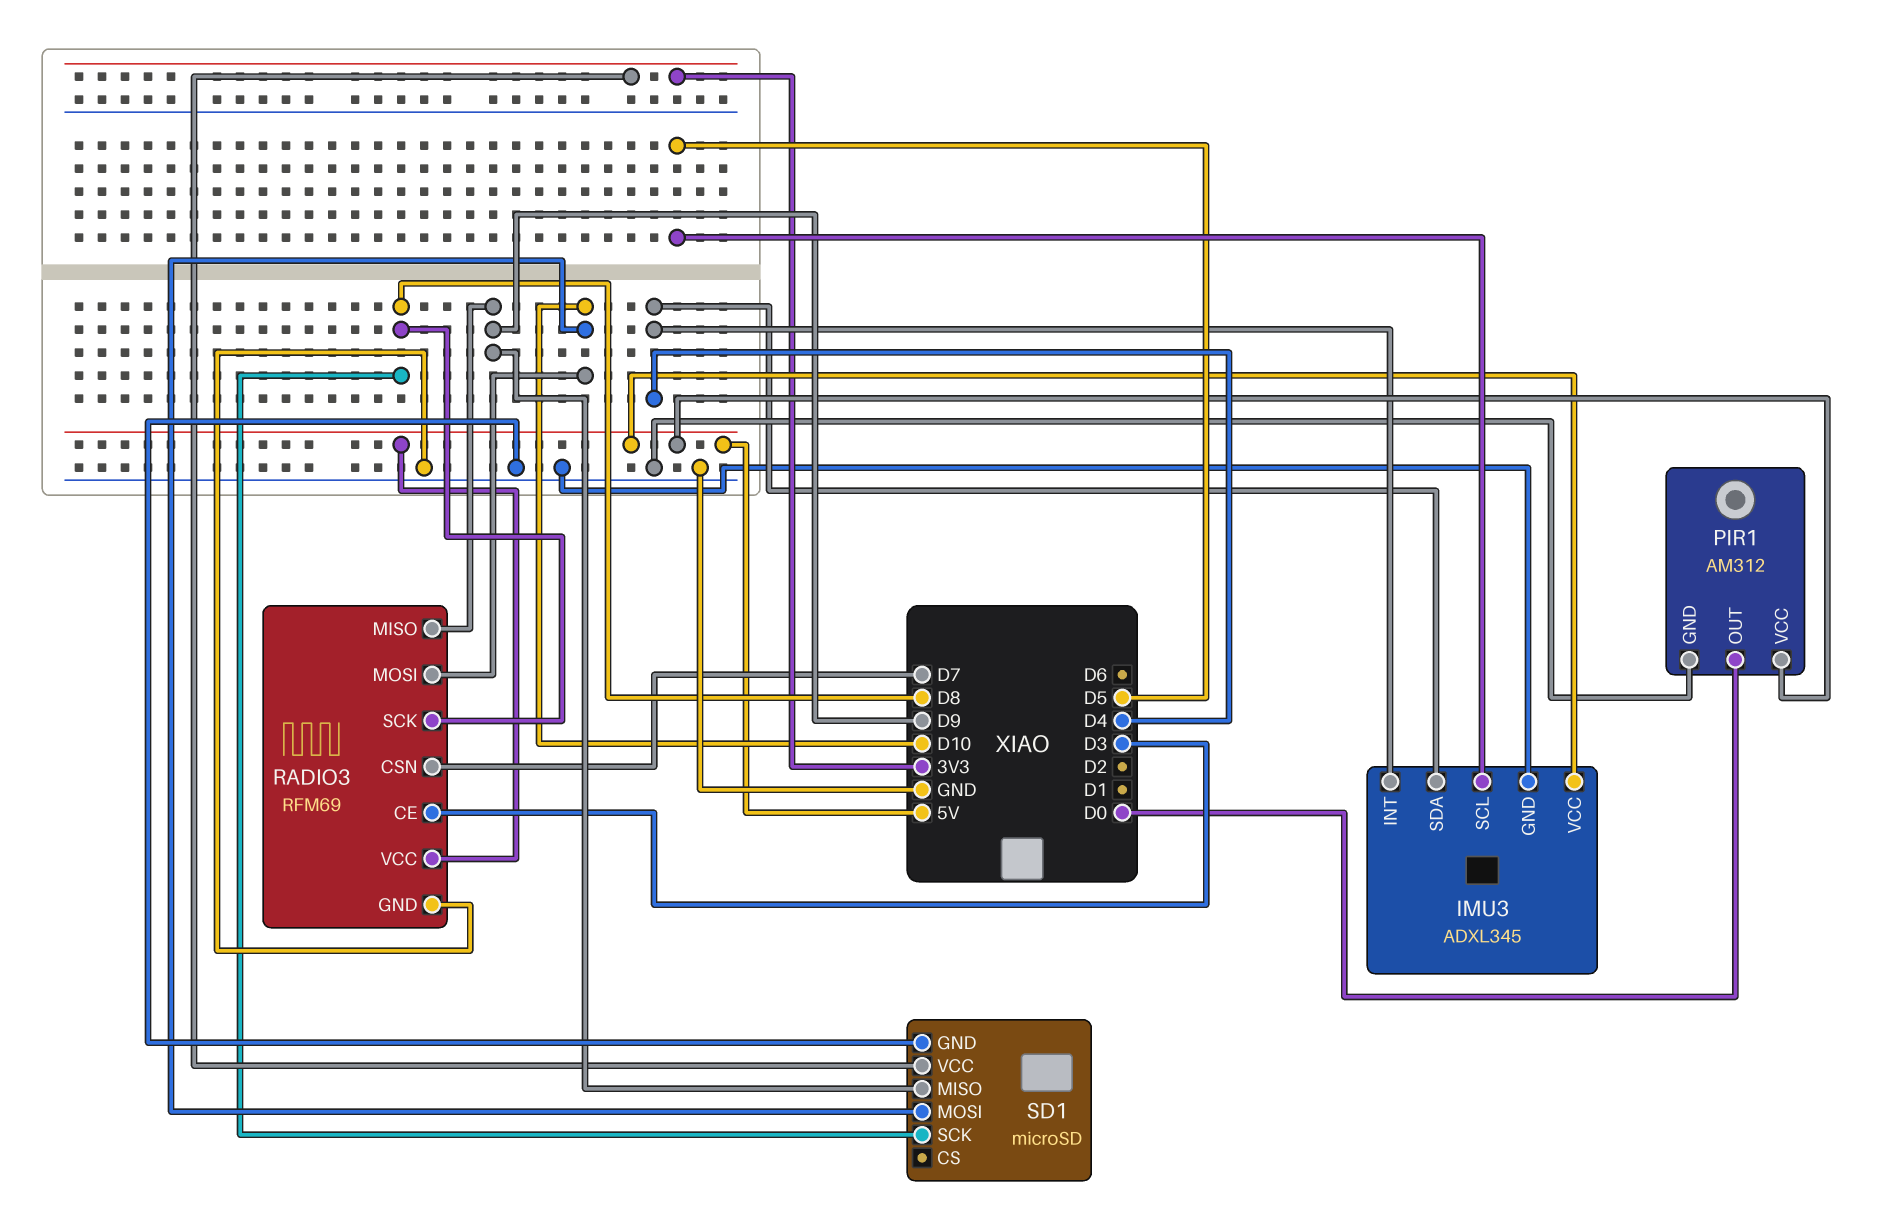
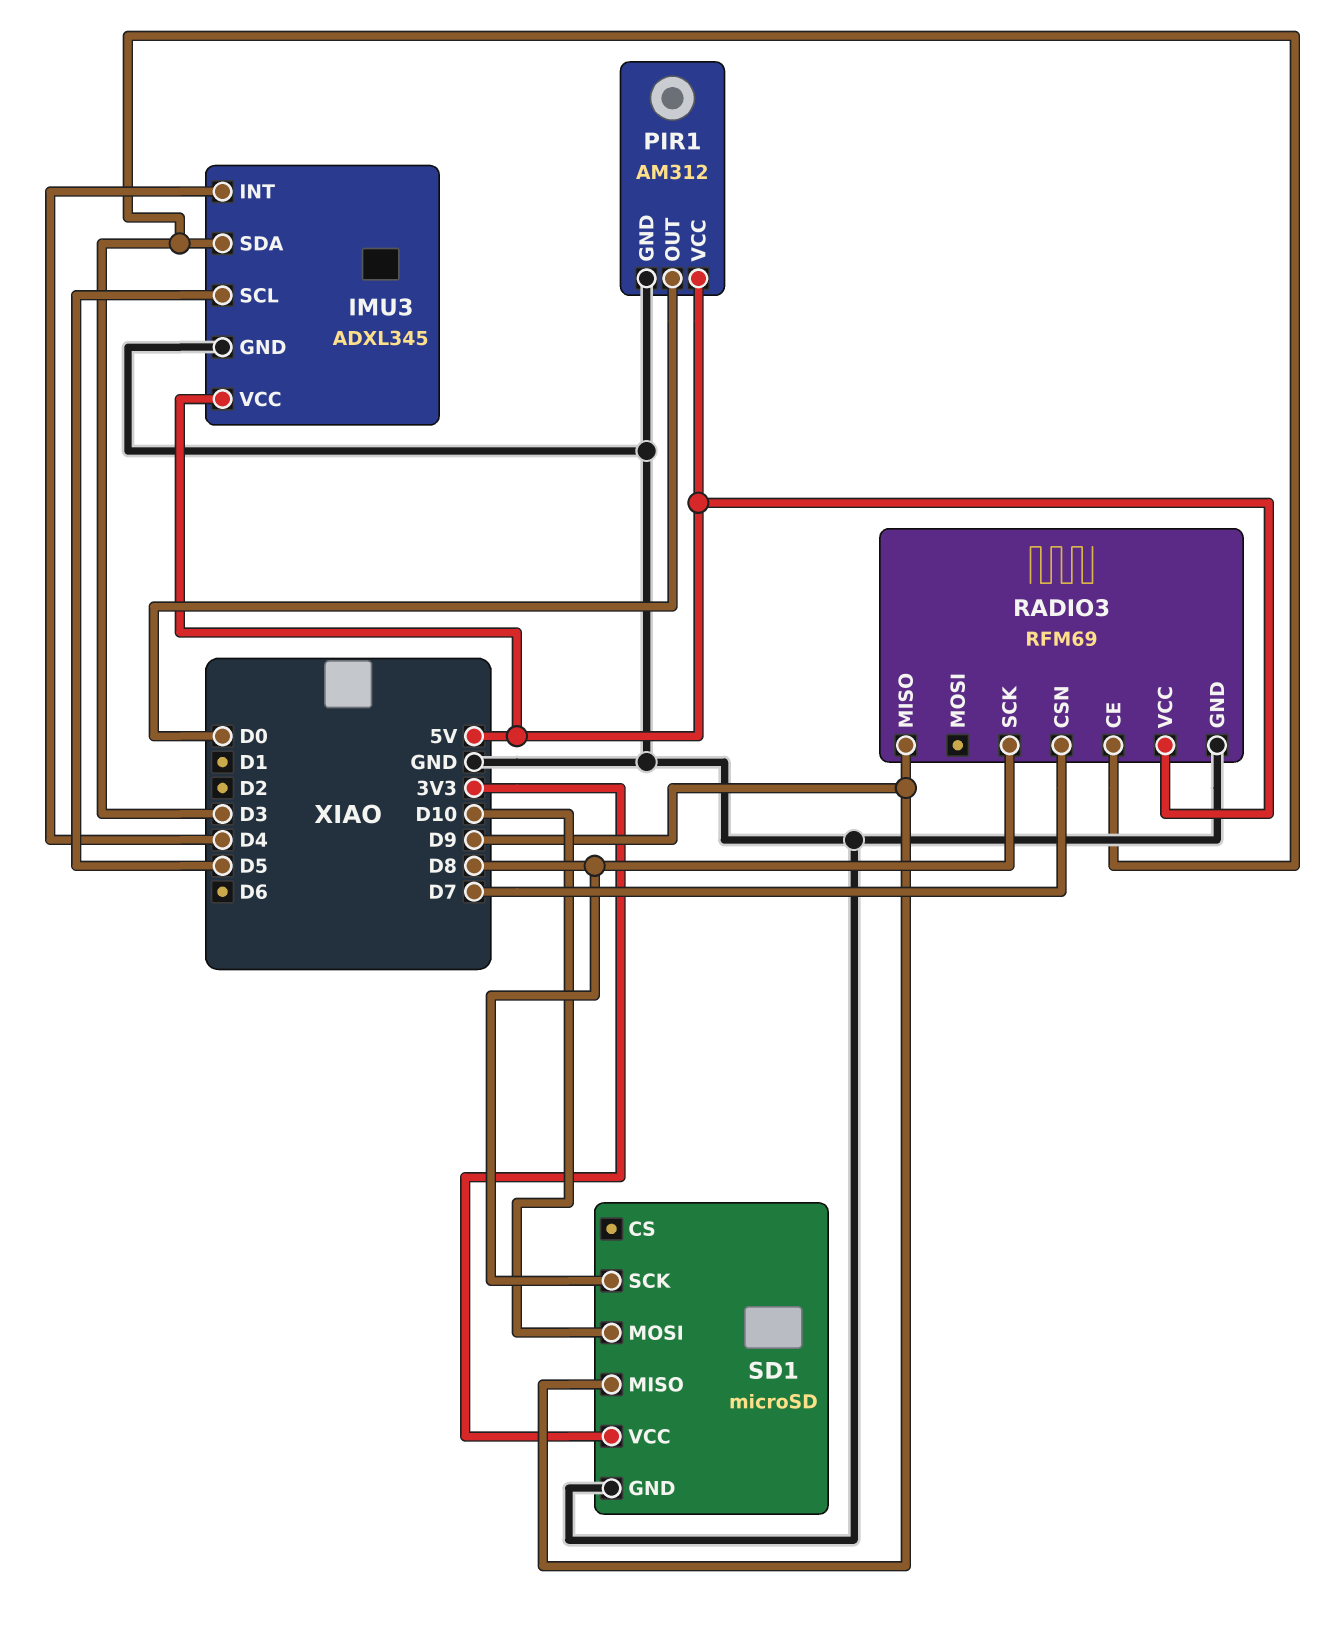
IMU3 pin SDA: D4 -> D3
RADIO3 pin MOSI: D10 -> none

